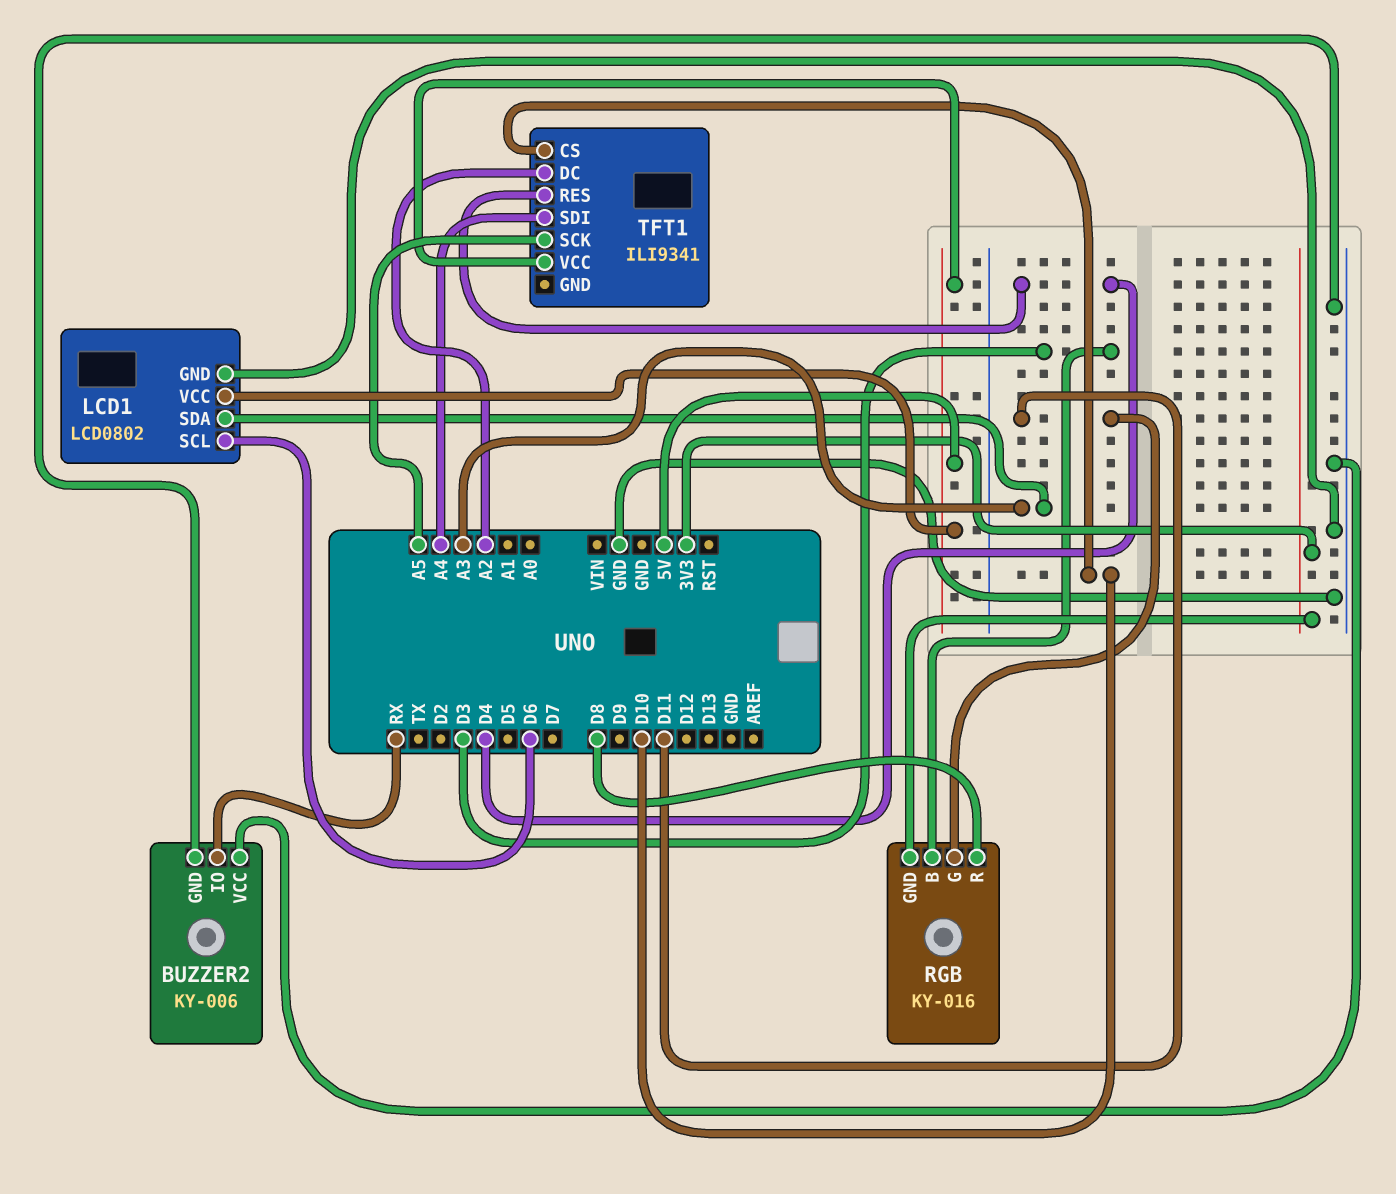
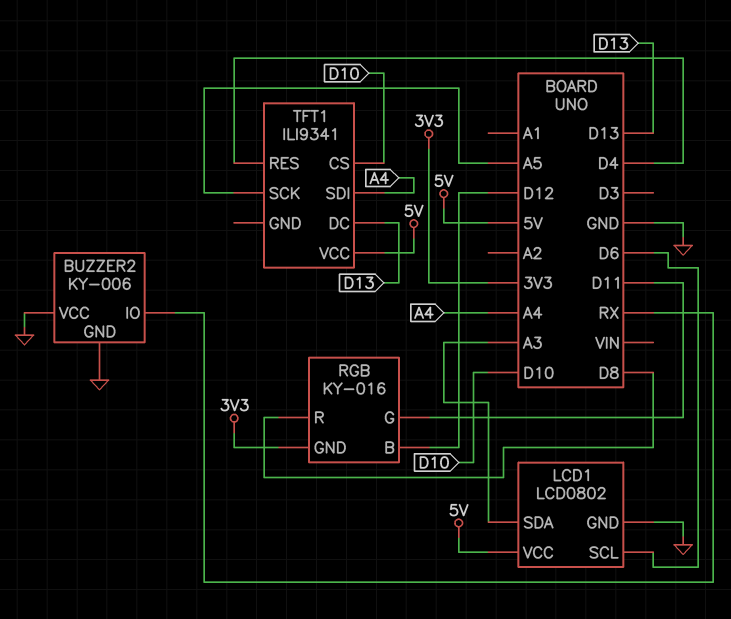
RGB pin B: D3 -> D12
TFT1 pin DC: A2 -> D13

